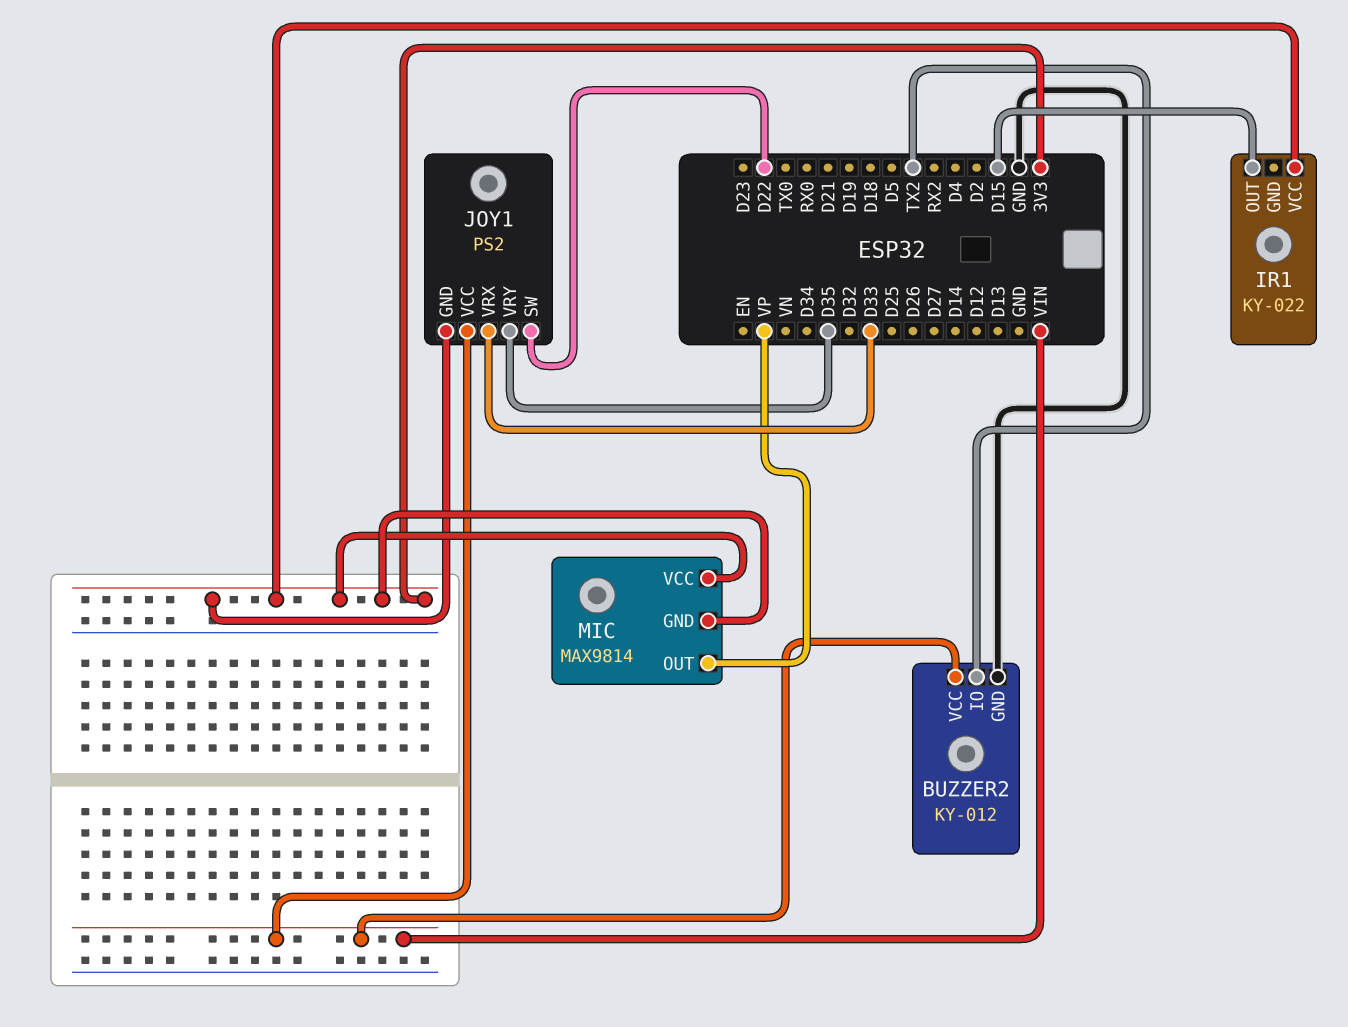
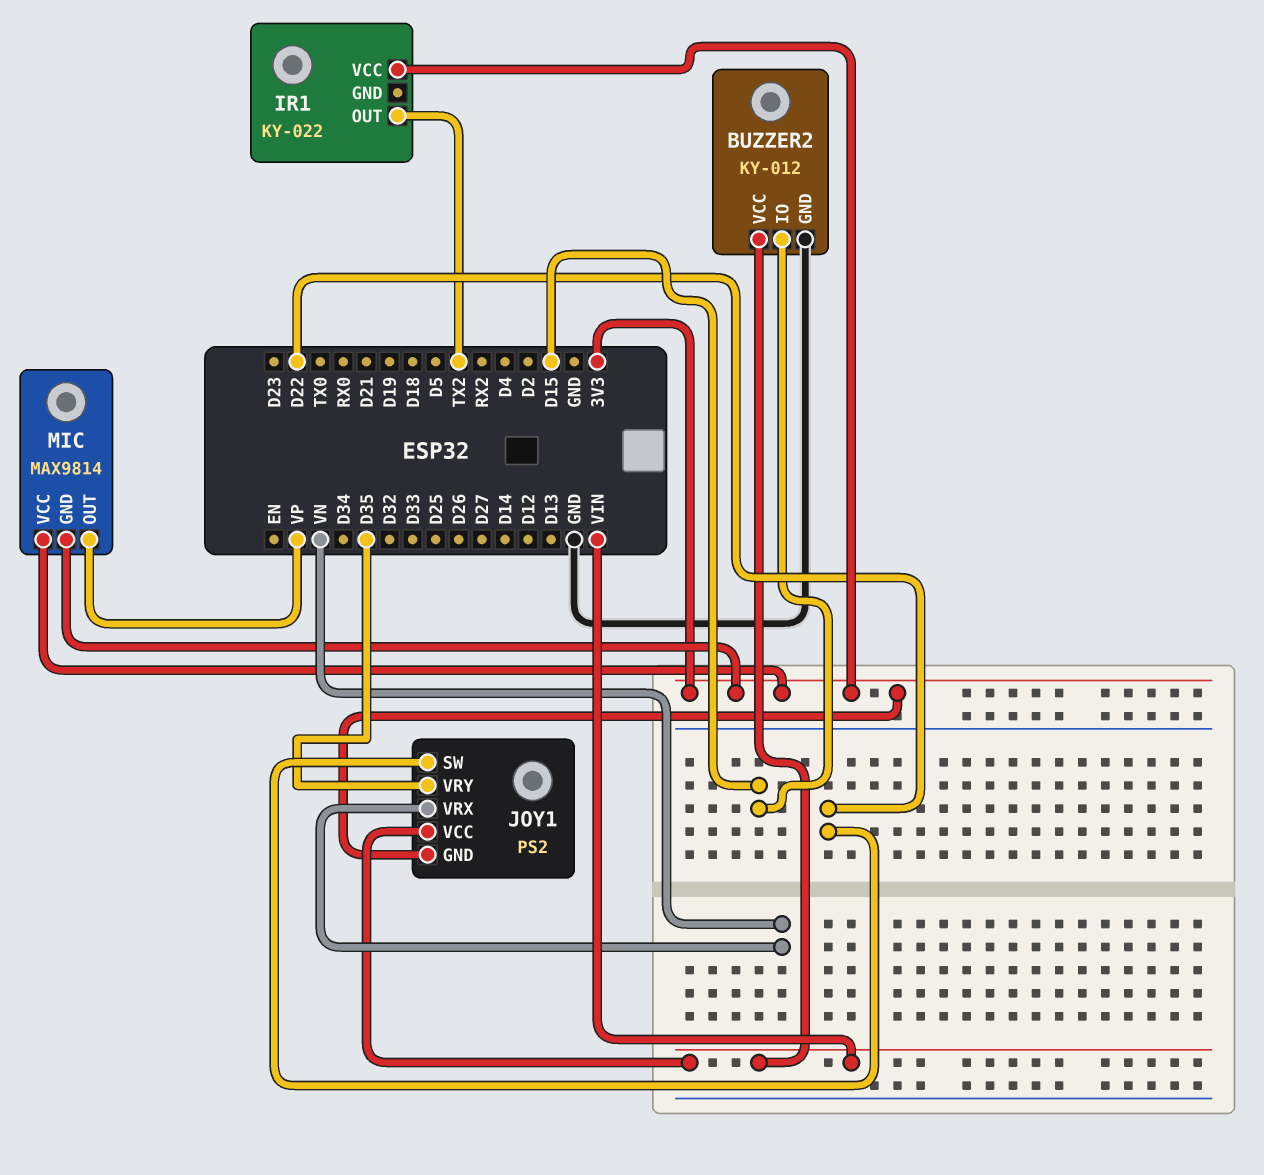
BUZZER2 pin IO: TX2 -> D15
IR1 pin OUT: D15 -> TX2
JOY1 pin VRX: D33 -> VN

